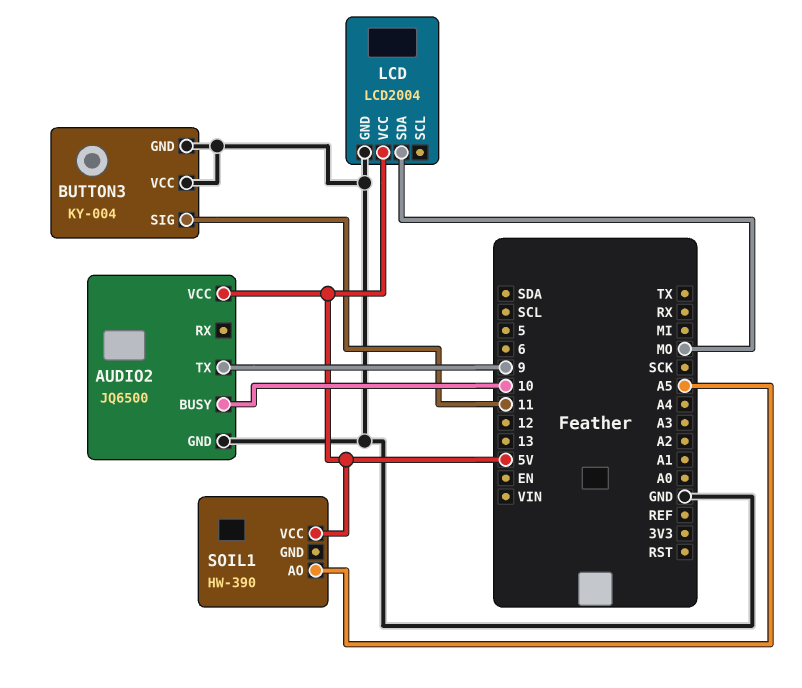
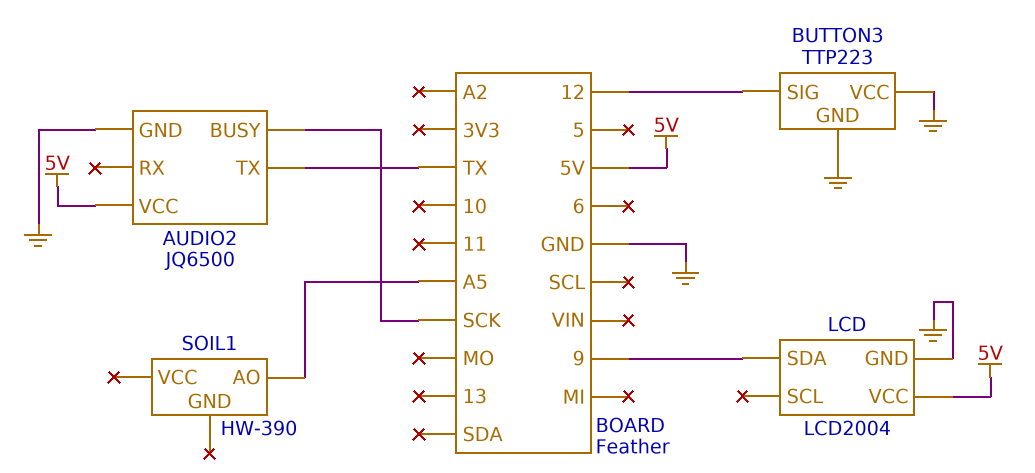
AUDIO2 pin BUSY: 10 -> SCK
AUDIO2 pin TX: 9 -> TX
BUTTON3: KY-004 -> TTP223
BUTTON3 pin SIG: 11 -> 12
LCD pin SDA: MO -> 9
SOIL1 pin VCC: 5V -> none

